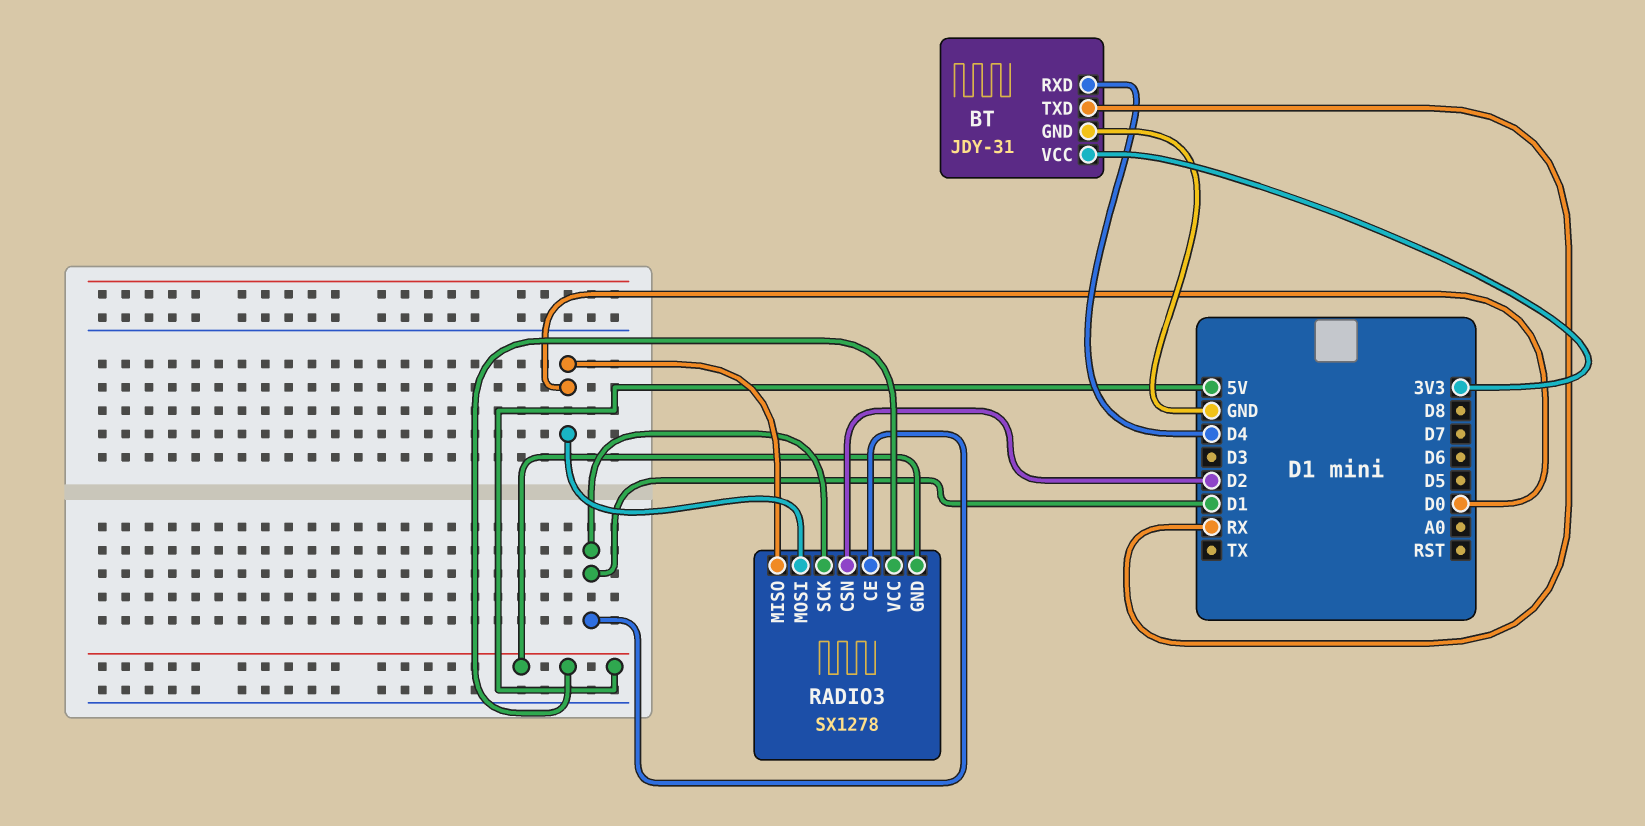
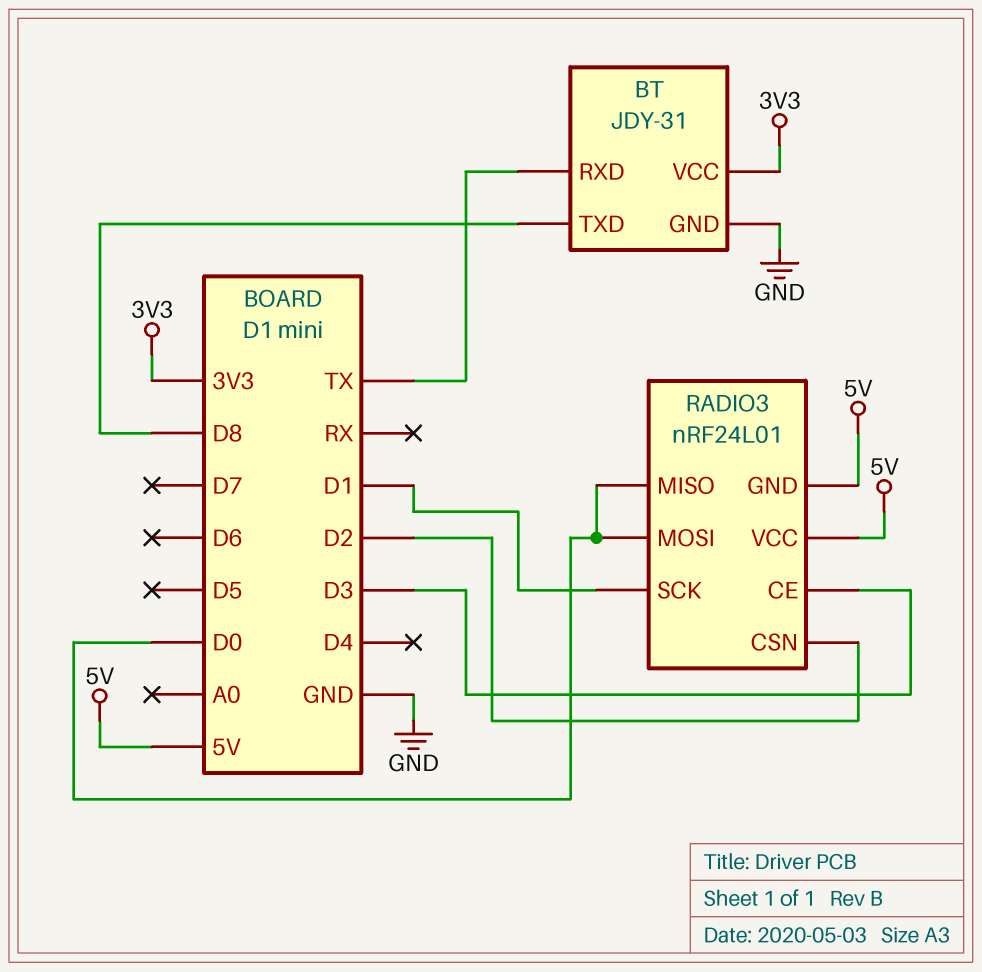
BT pin RXD: D4 -> TX
BT pin TXD: RX -> D8
RADIO3: SX1278 -> nRF24L01
RADIO3 pin CE: D1 -> D3

